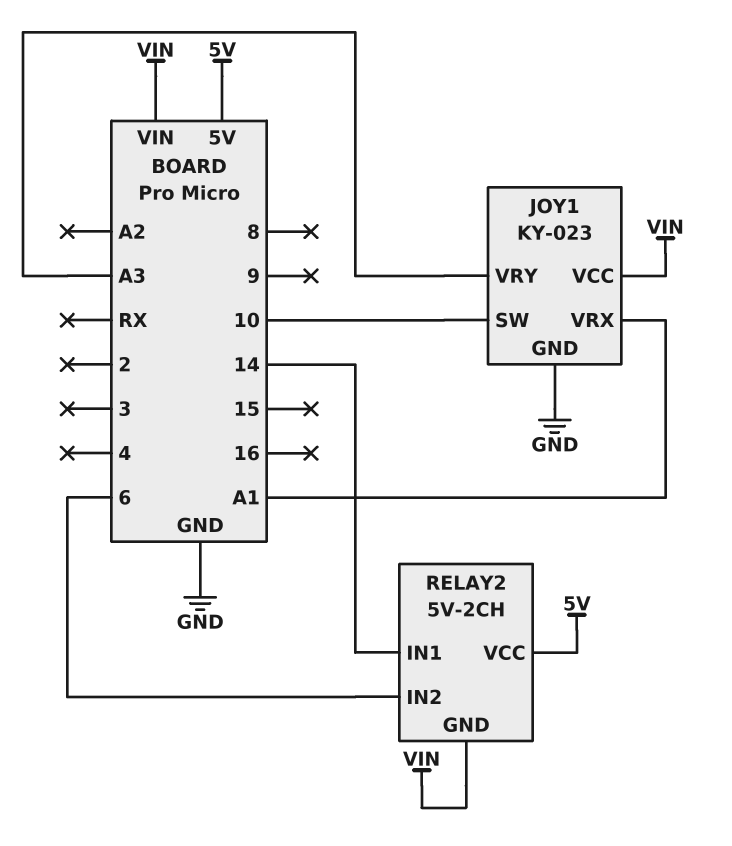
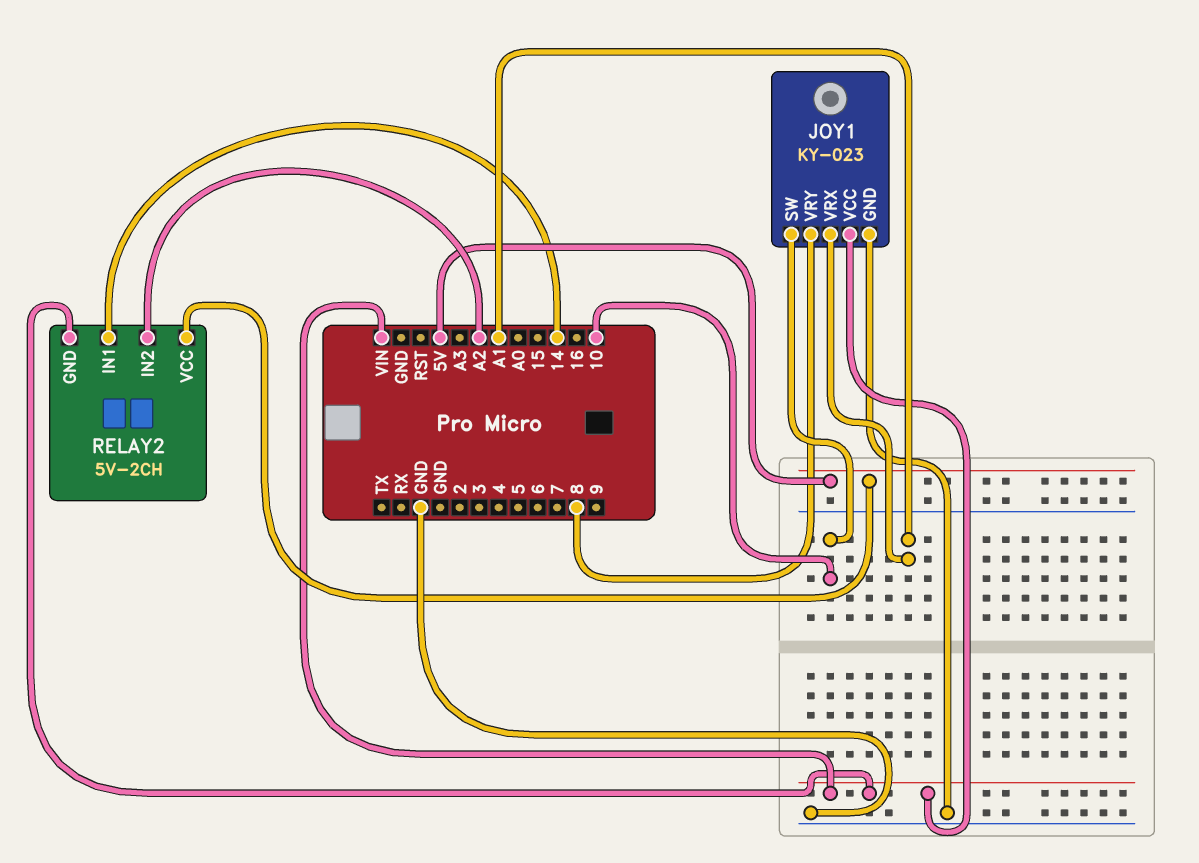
JOY1 pin VRY: A3 -> 8
RELAY2 pin IN2: 6 -> A2

